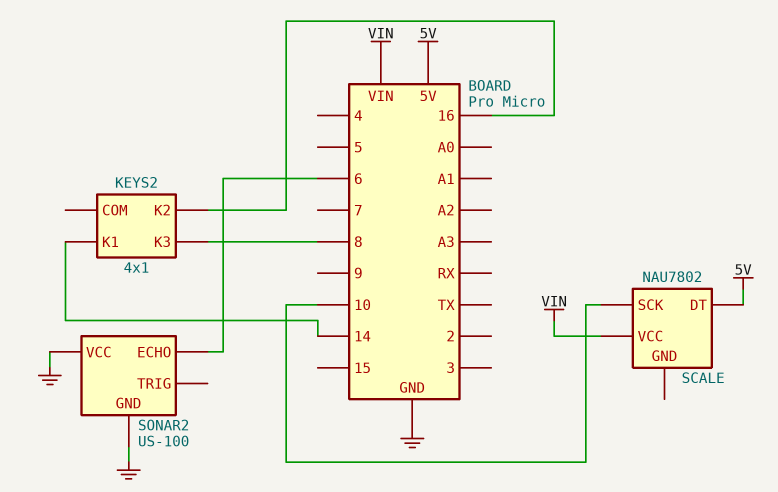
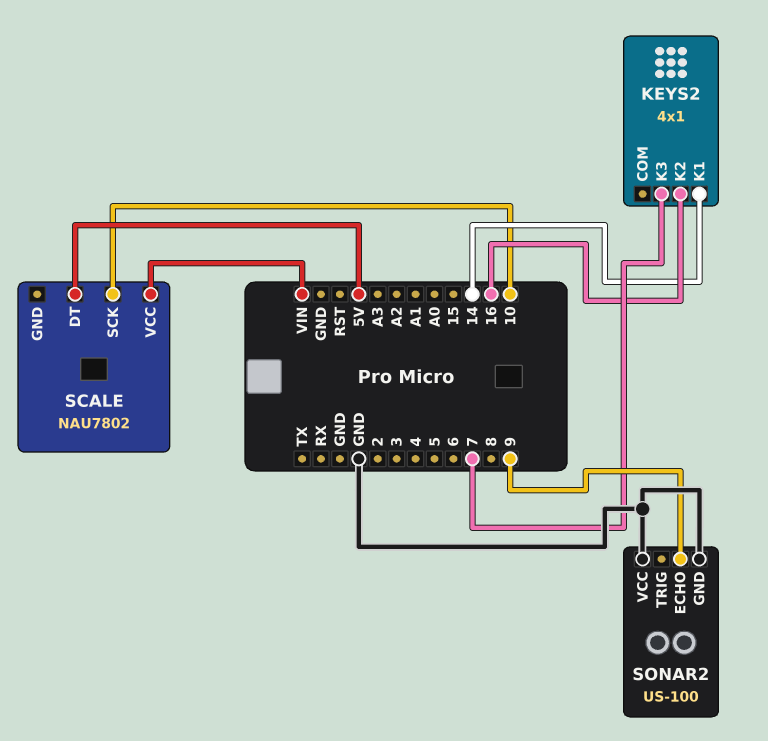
KEYS2 pin K3: 8 -> 7
SONAR2 pin ECHO: 6 -> 9

